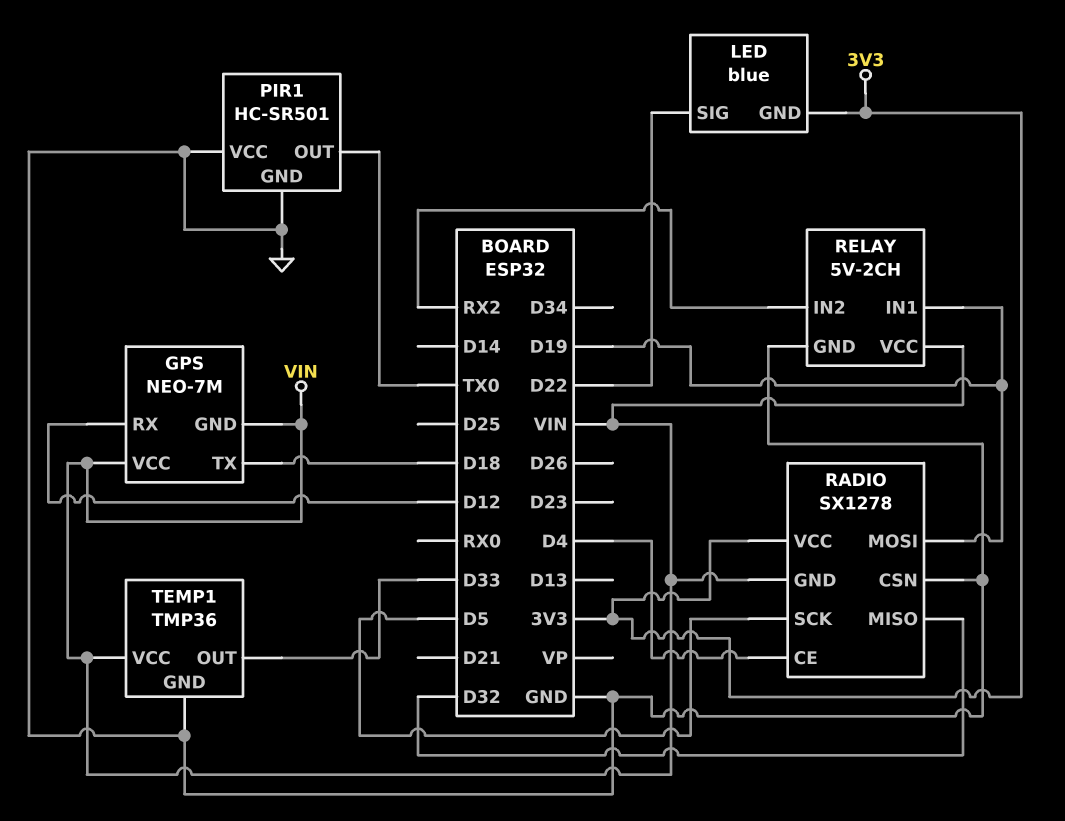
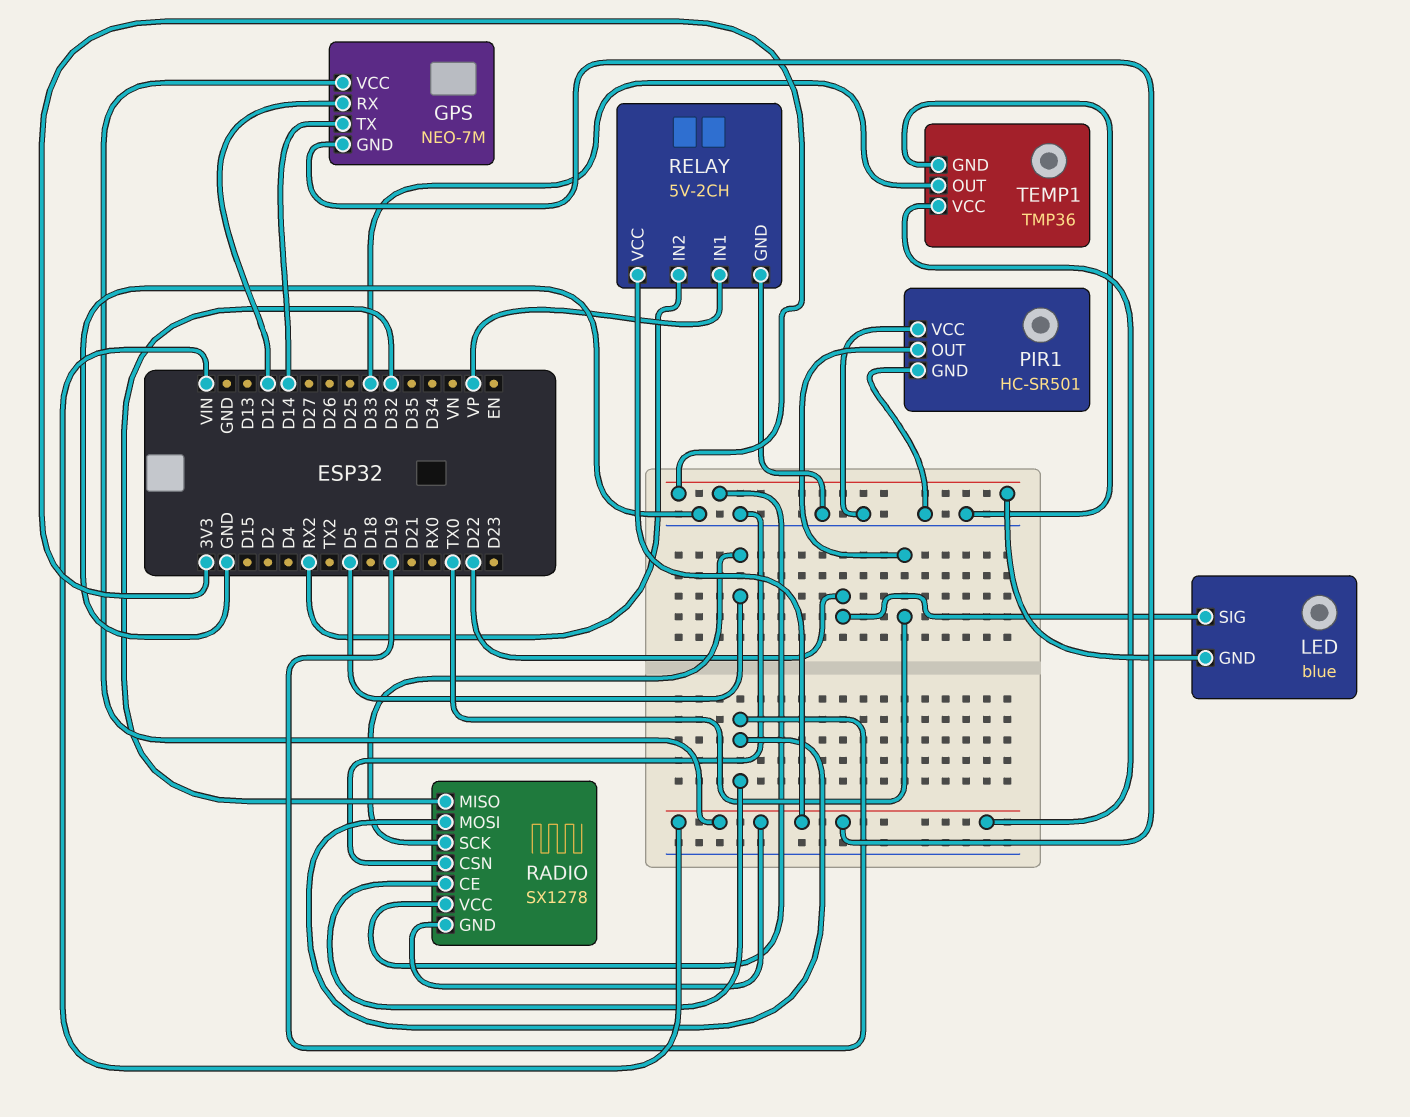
GPS pin TX: D18 -> D14
RADIO pin CE: D4 -> D19
RELAY pin IN1: D19 -> VP

